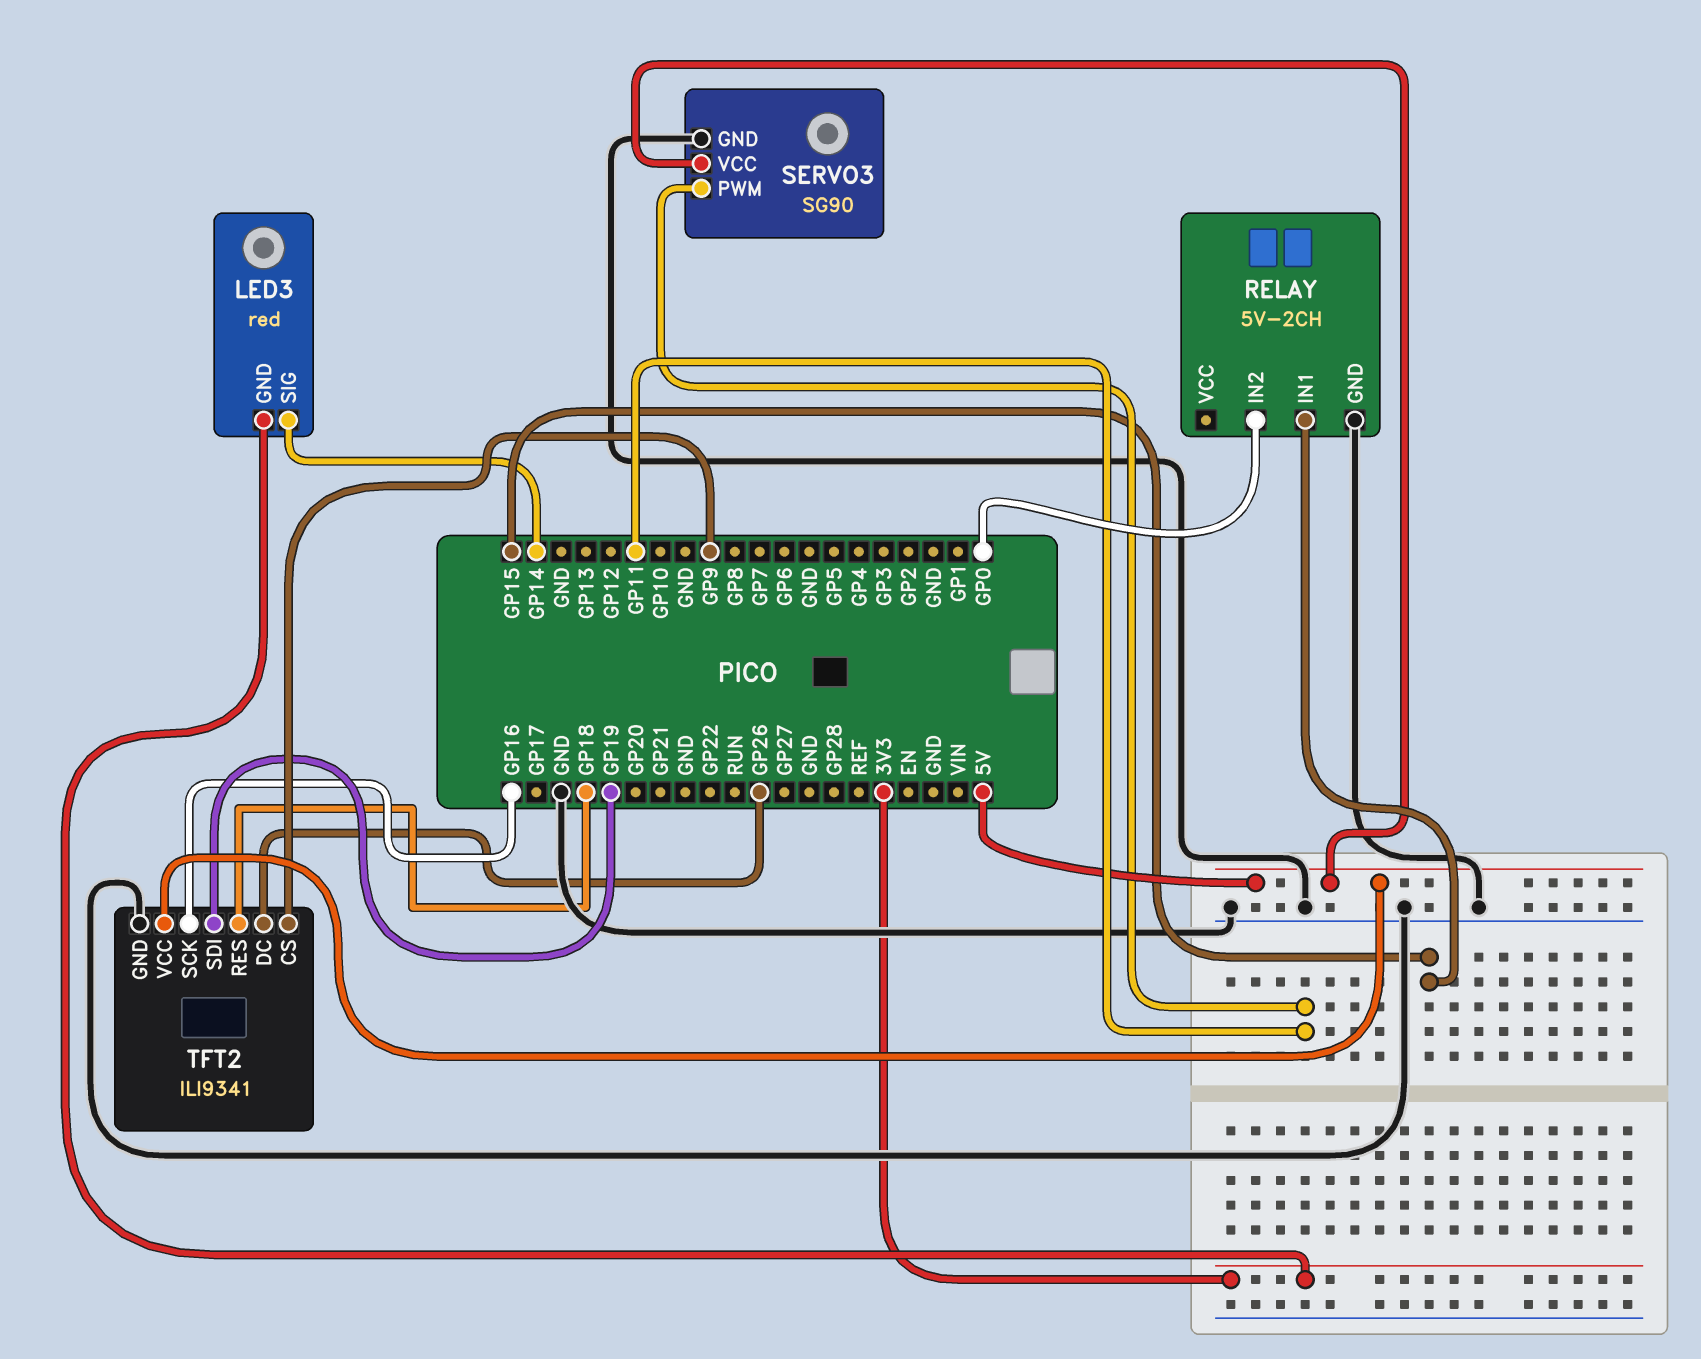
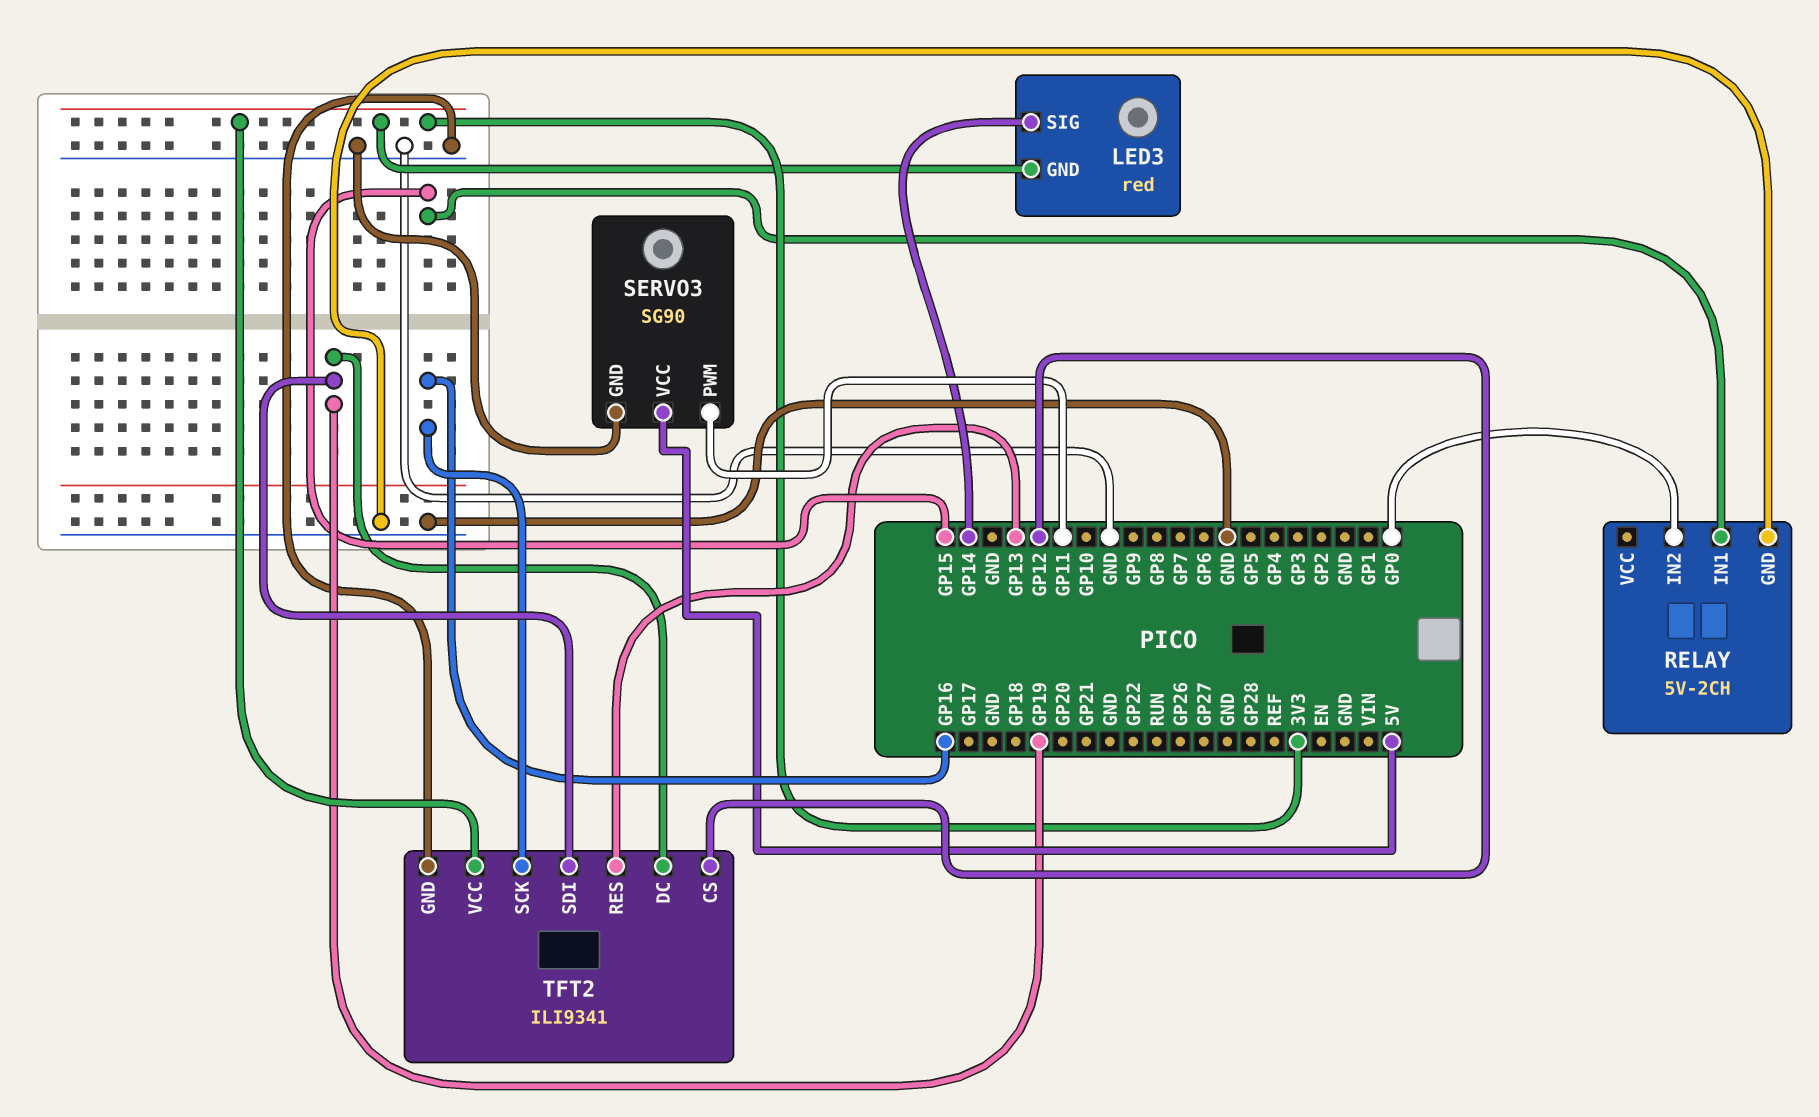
TFT2 pin CS: GP9 -> GP12
TFT2 pin DC: GP26 -> GP19
TFT2 pin RES: GP18 -> GP13
TFT2 pin VCC: 5V -> 3V3

